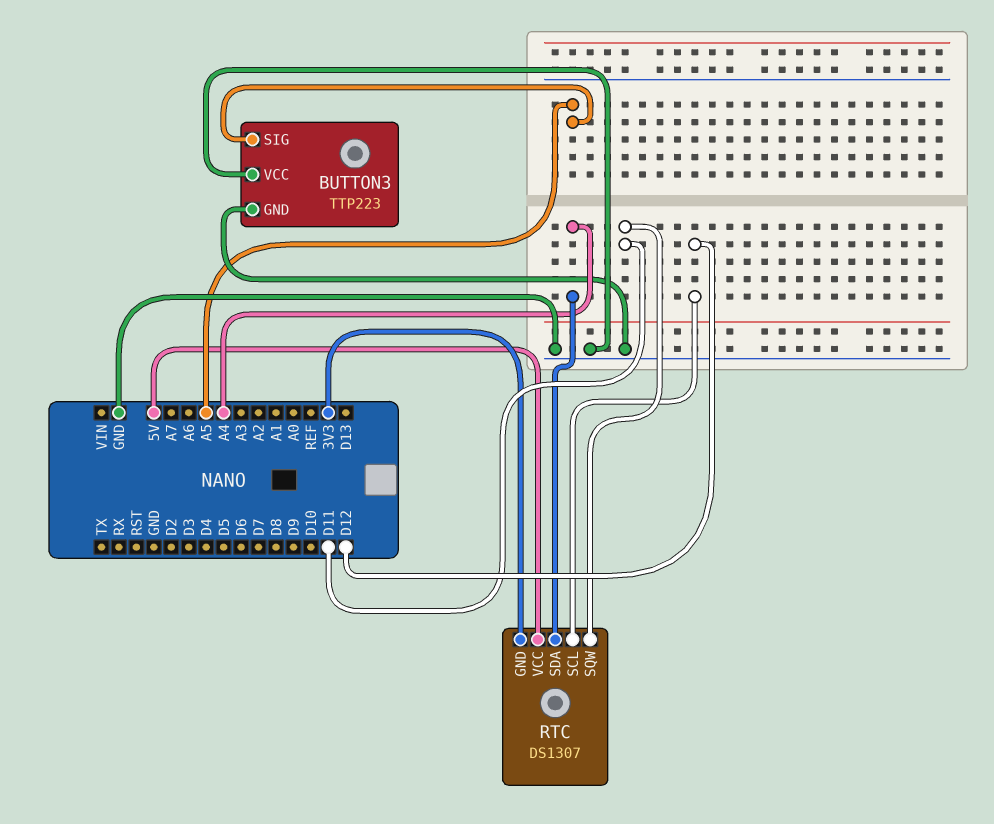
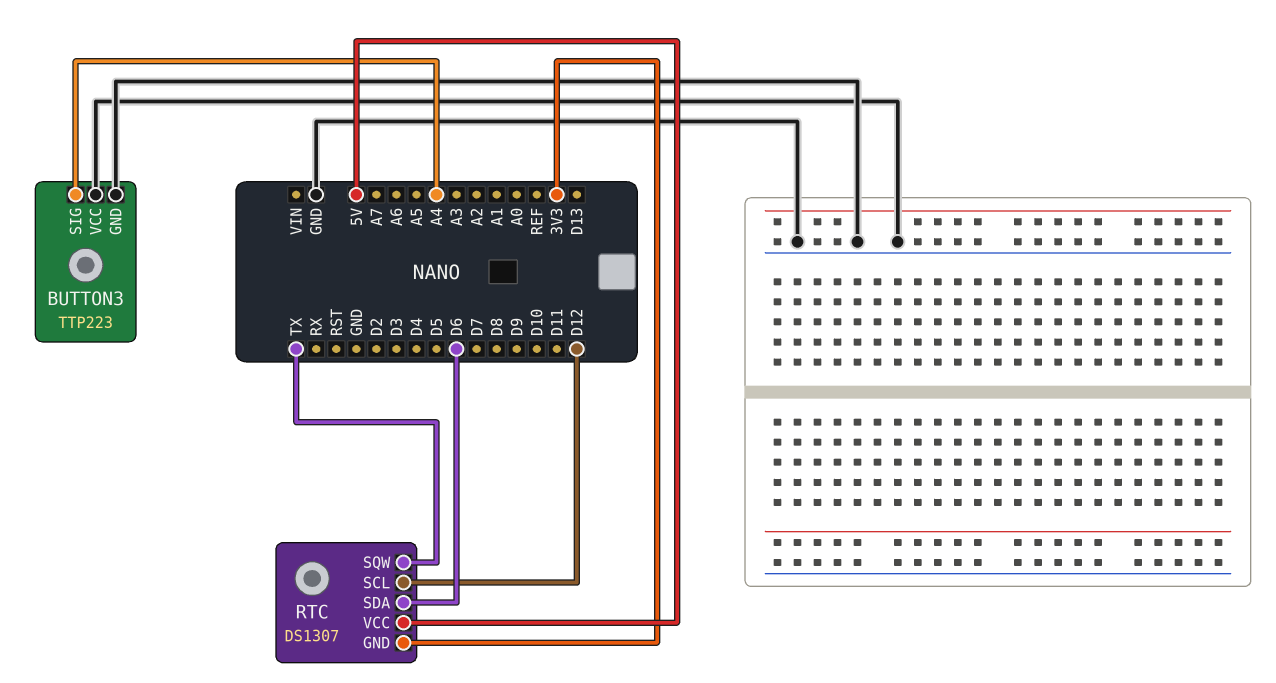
BUTTON3 pin SIG: A5 -> A4
RTC pin SDA: A4 -> D6
RTC pin SQW: D11 -> TX

